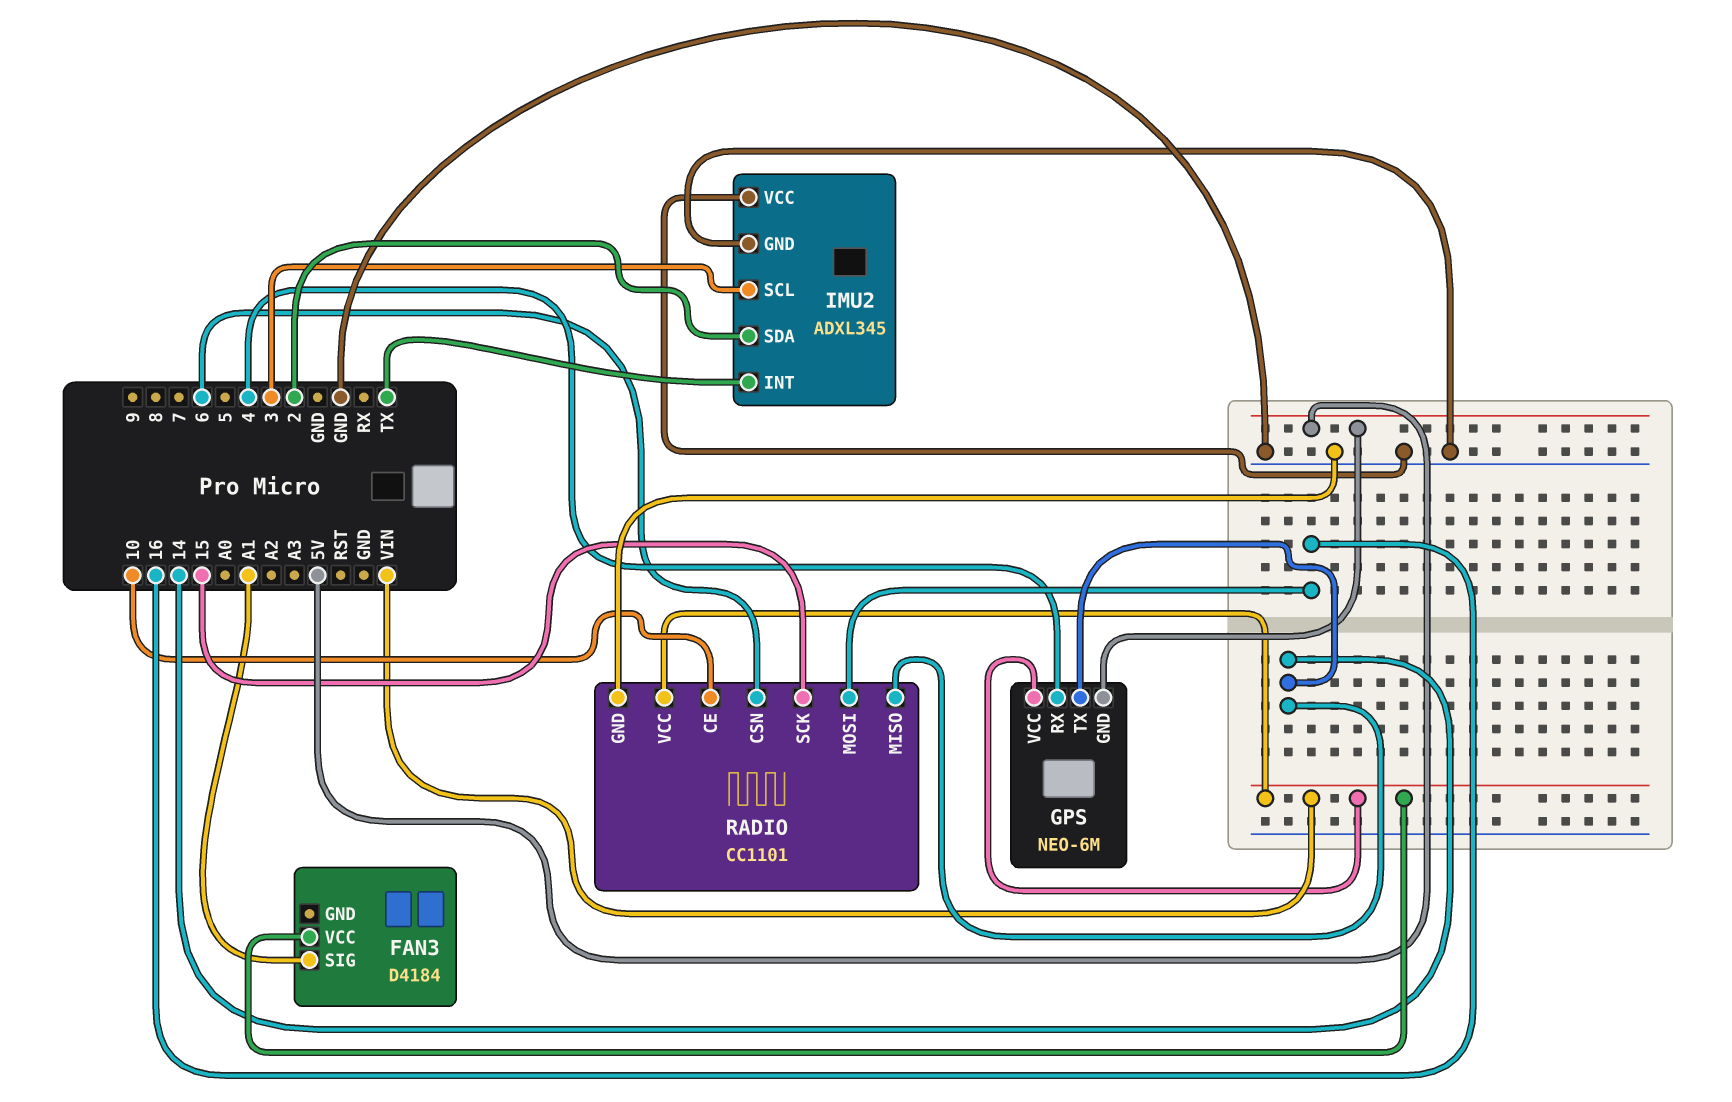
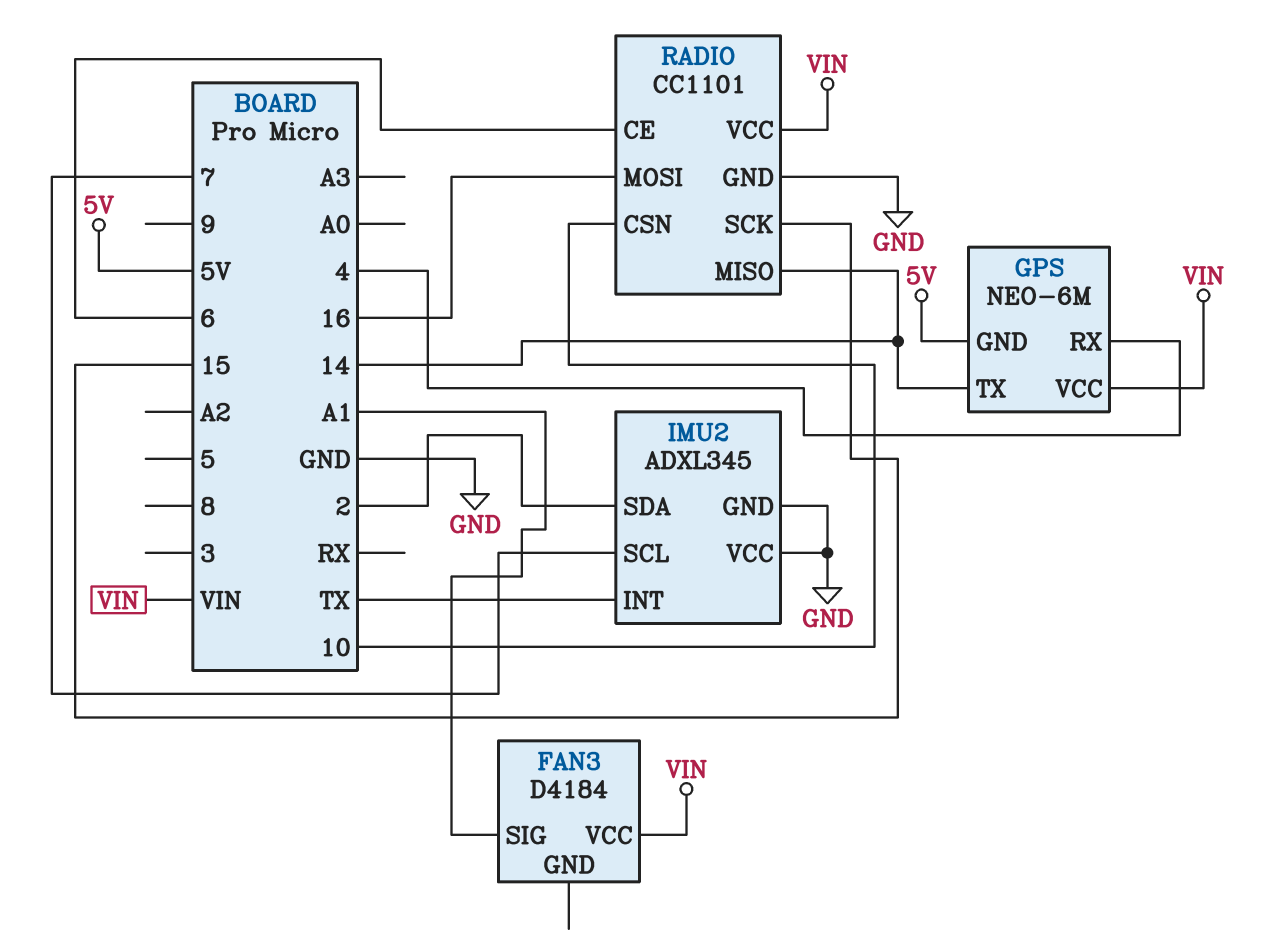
IMU2 pin SCL: 3 -> 7
RADIO pin CE: 10 -> 6
RADIO pin CSN: 6 -> 10

